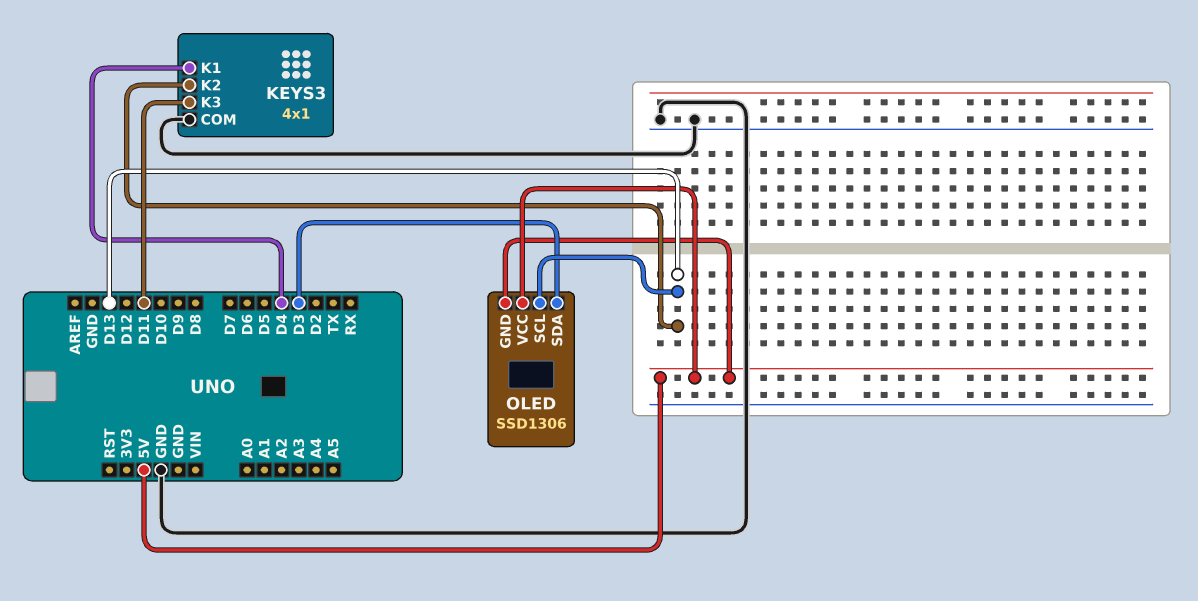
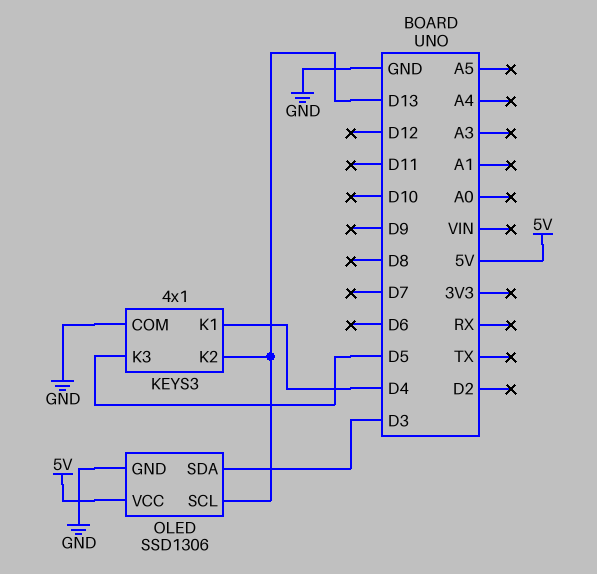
KEYS3 pin K3: D11 -> D5
OLED pin GND: 5V -> GND

